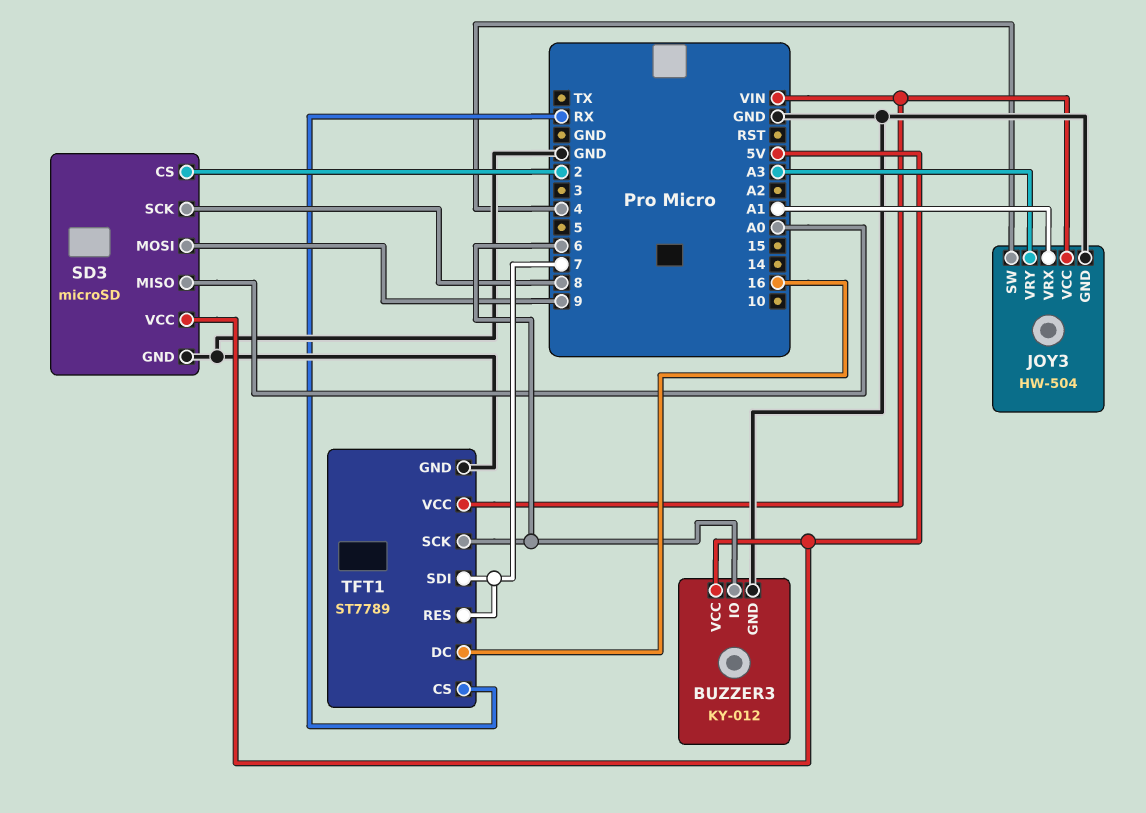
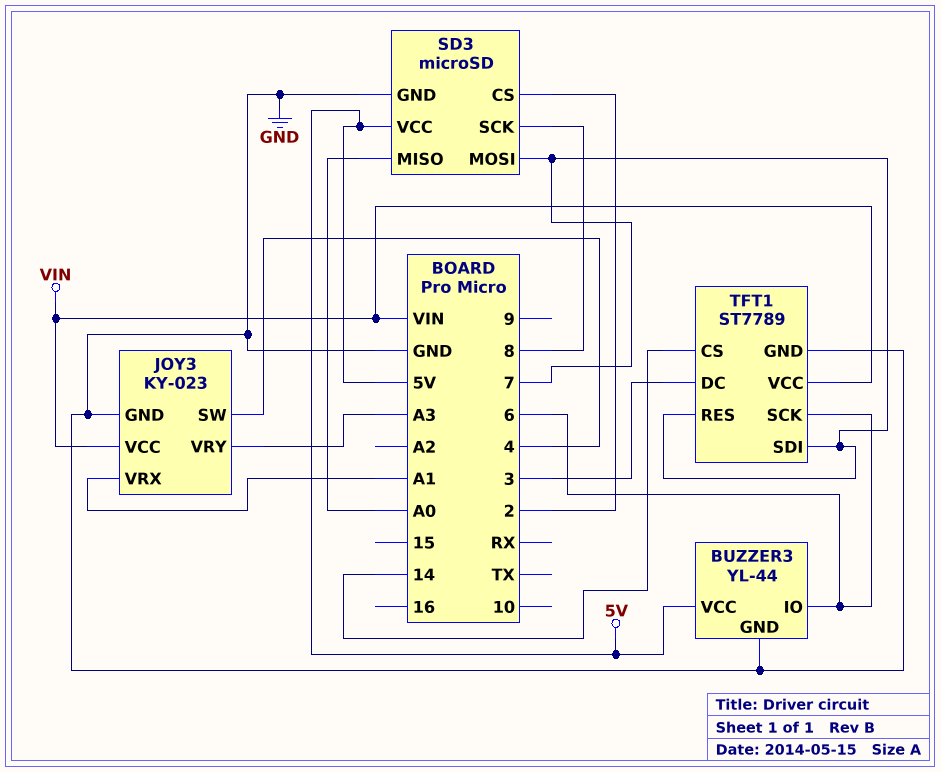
BUZZER3: KY-012 -> YL-44
JOY3: HW-504 -> KY-023
SD3 pin MOSI: 9 -> 7
TFT1 pin CS: RX -> 14
TFT1 pin DC: 16 -> 3

